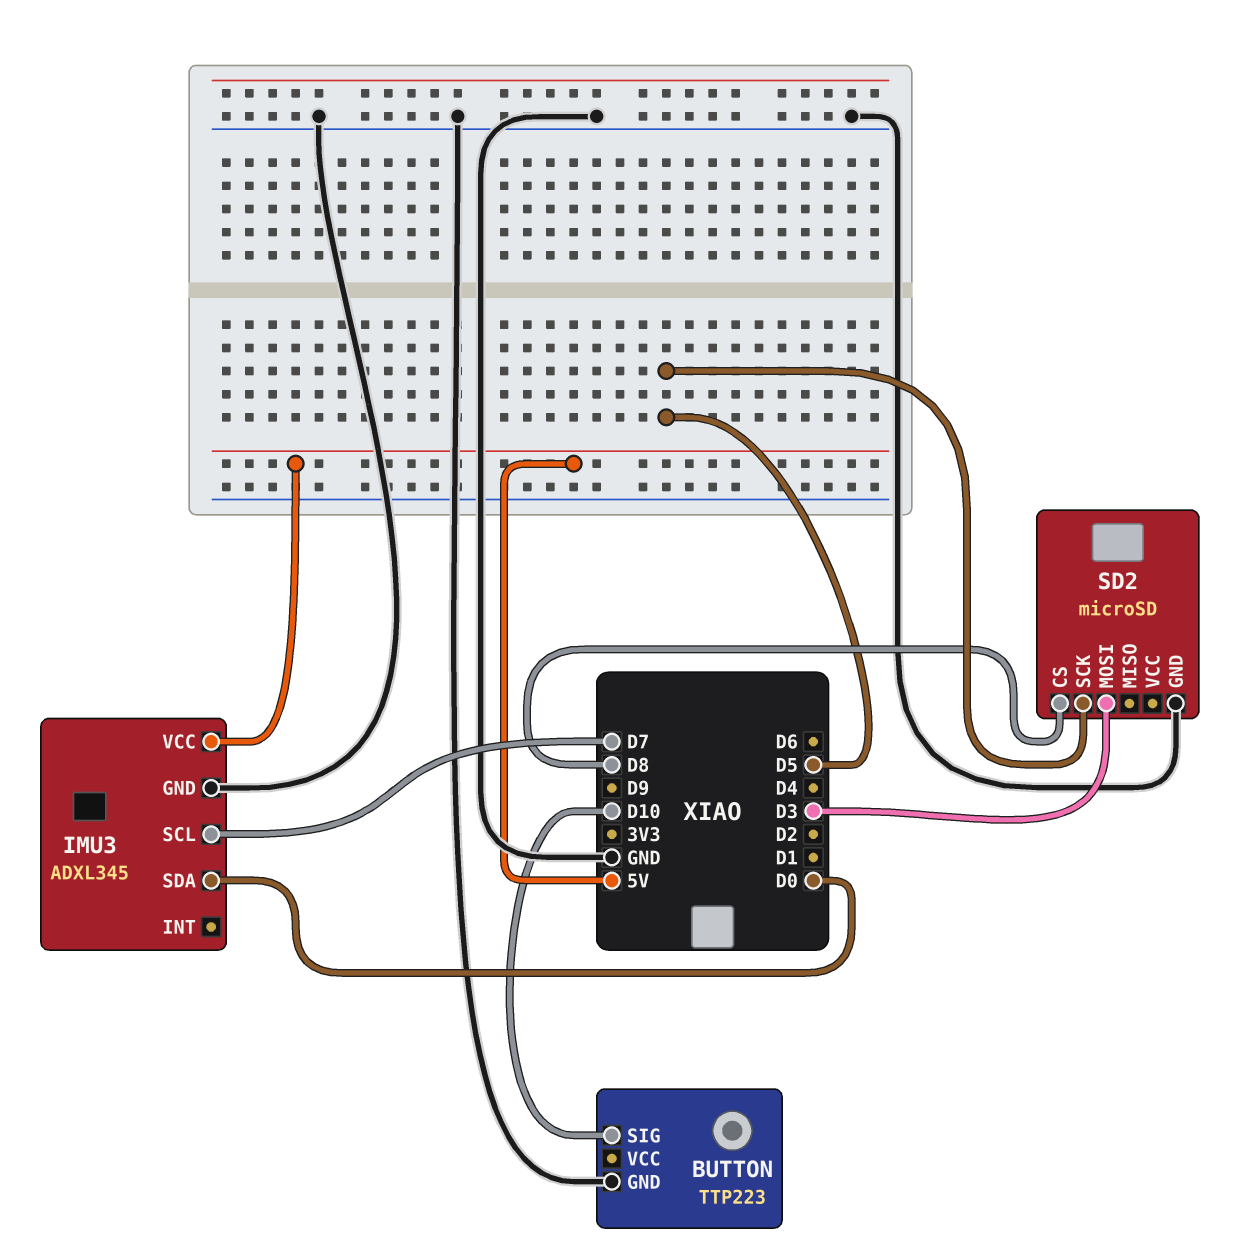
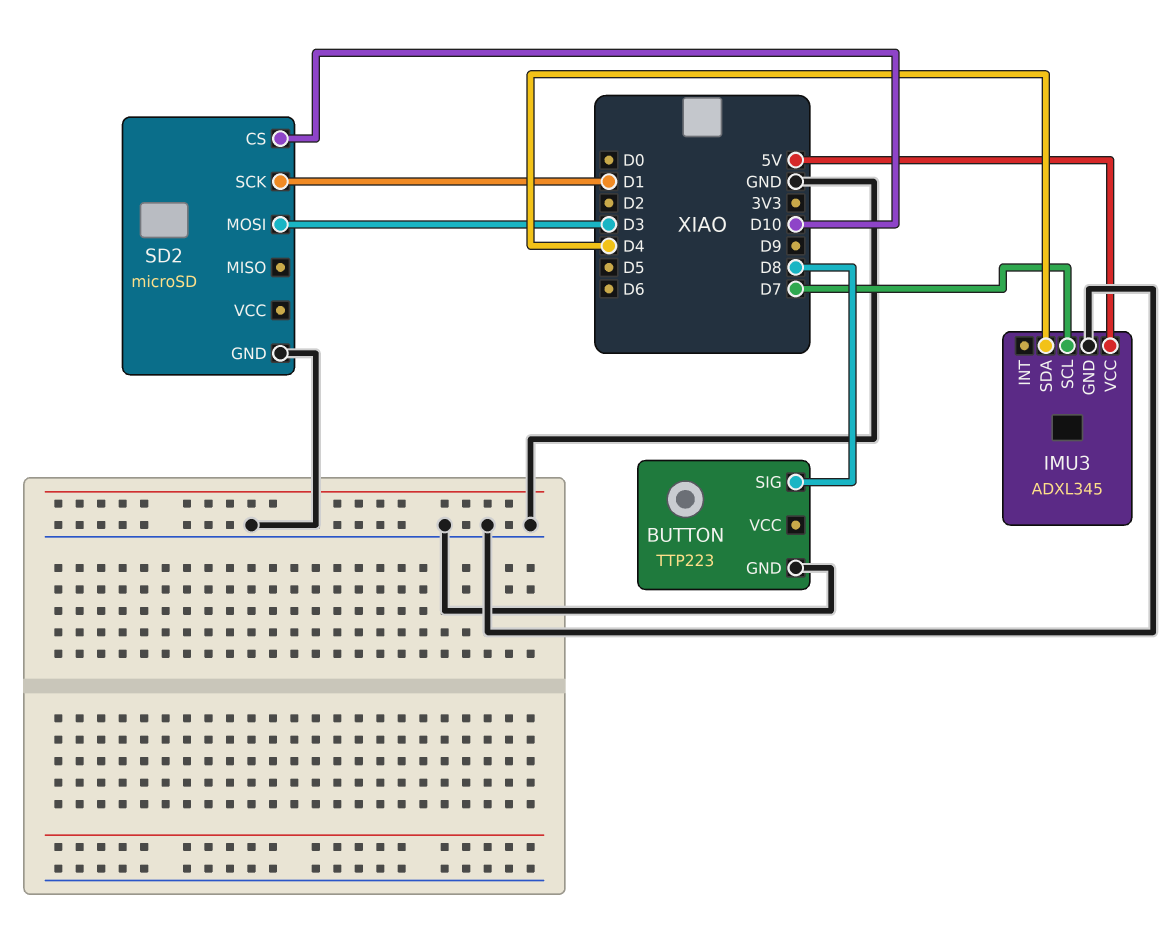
BUTTON pin SIG: D10 -> D8
IMU3 pin SDA: D0 -> D4
SD2 pin CS: D8 -> D10
SD2 pin SCK: D5 -> D1

